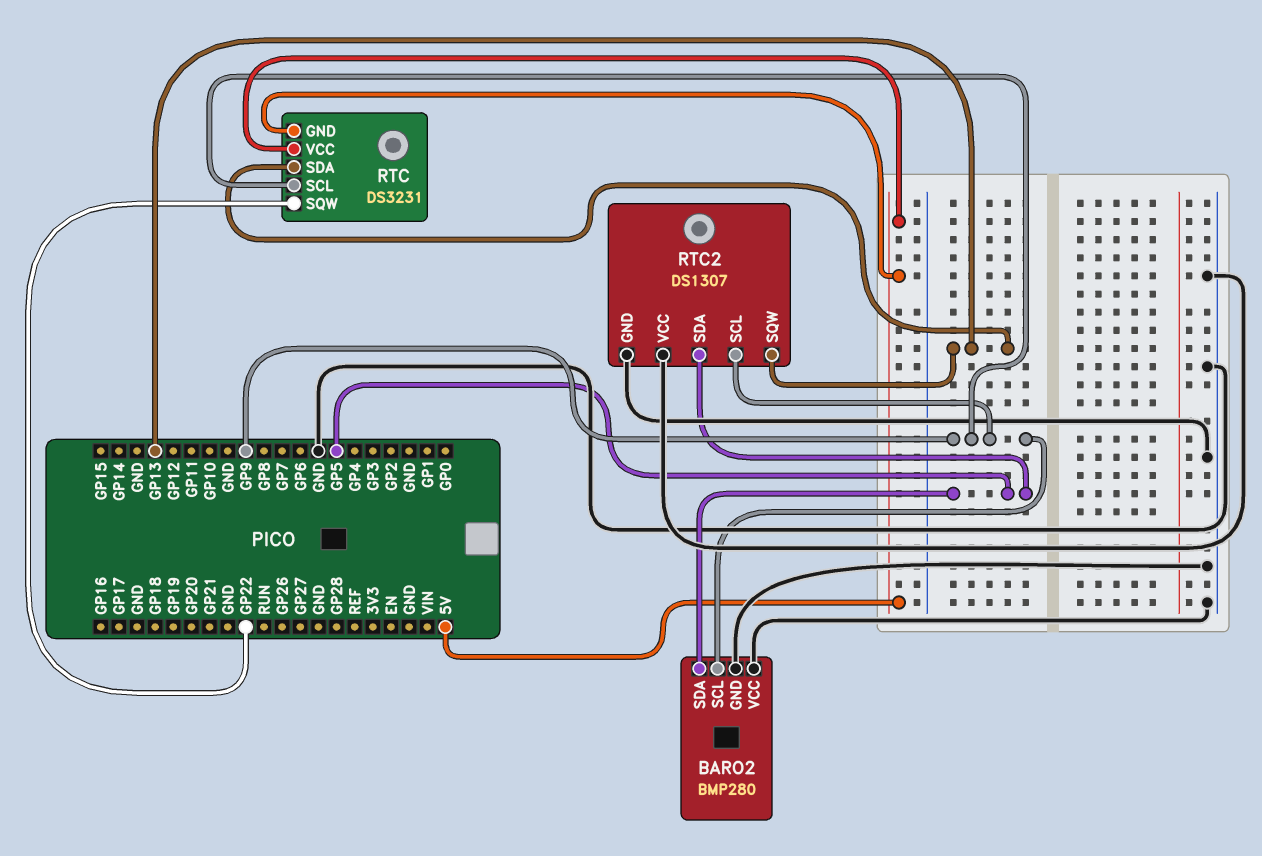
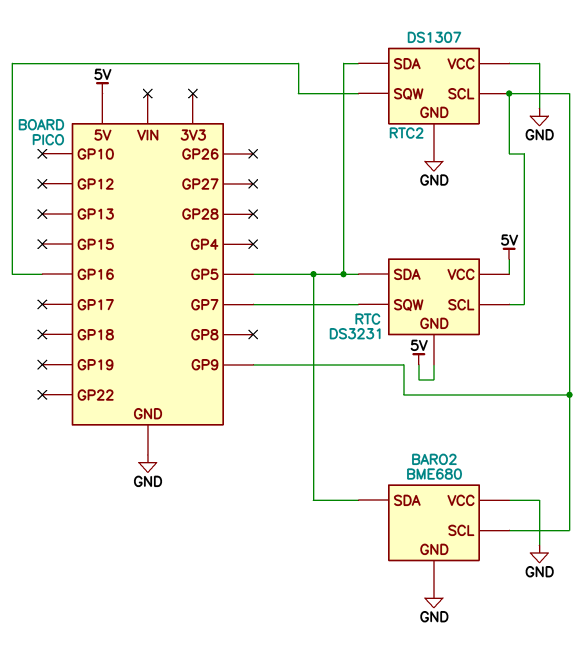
BARO2: BMP280 -> BME680
RTC pin SDA: GP13 -> GP5
RTC pin SQW: GP22 -> GP7
RTC2 pin SQW: GP13 -> GP16

